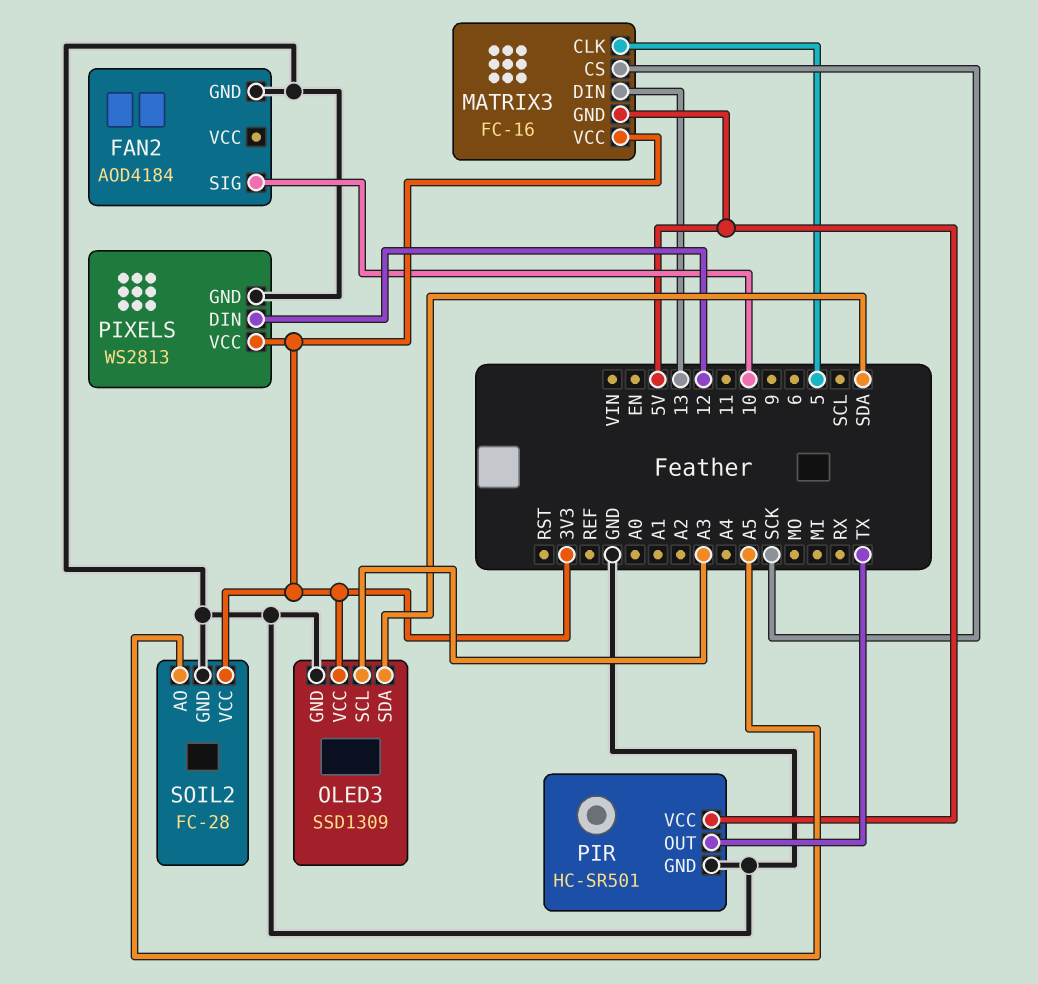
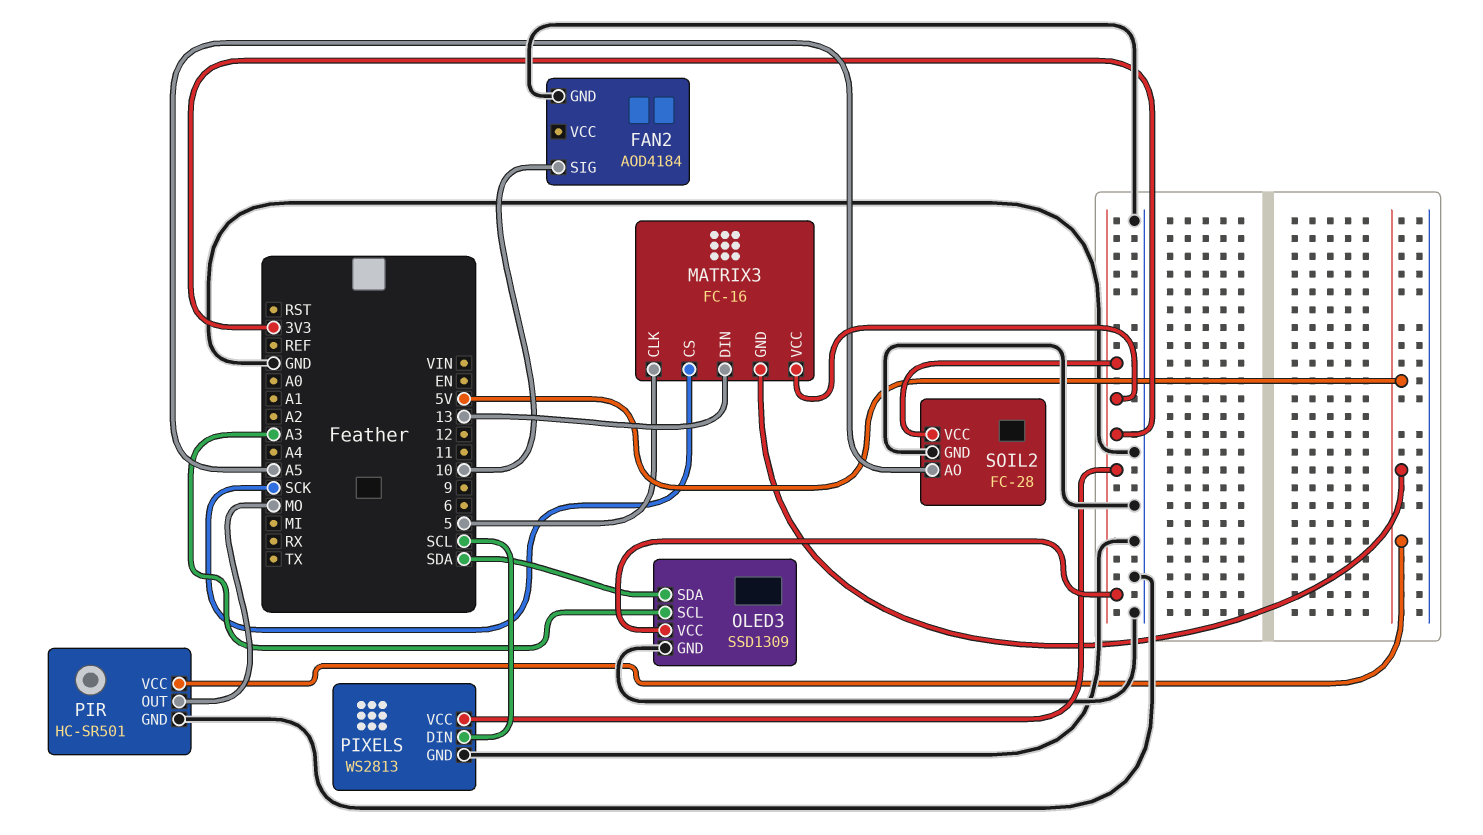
PIR pin OUT: TX -> MO
PIXELS pin DIN: 12 -> SCL

